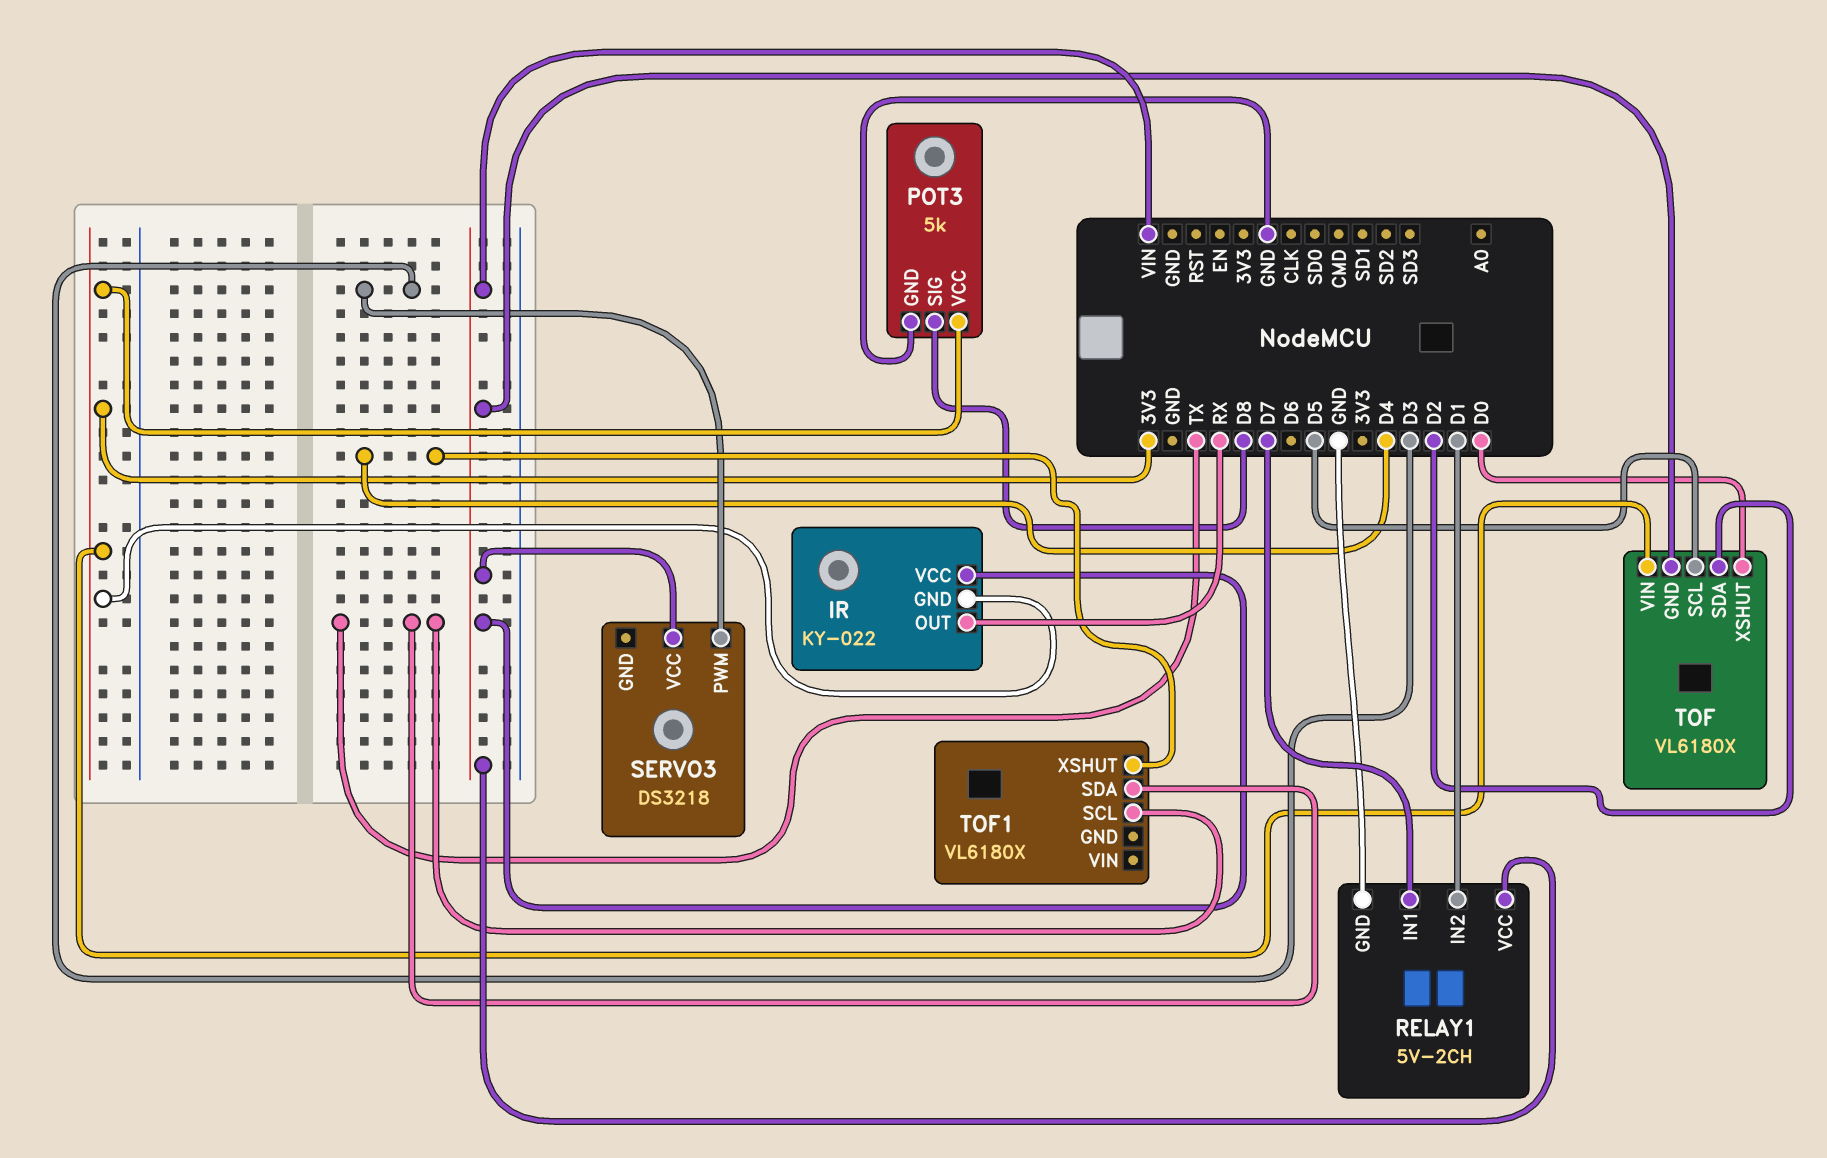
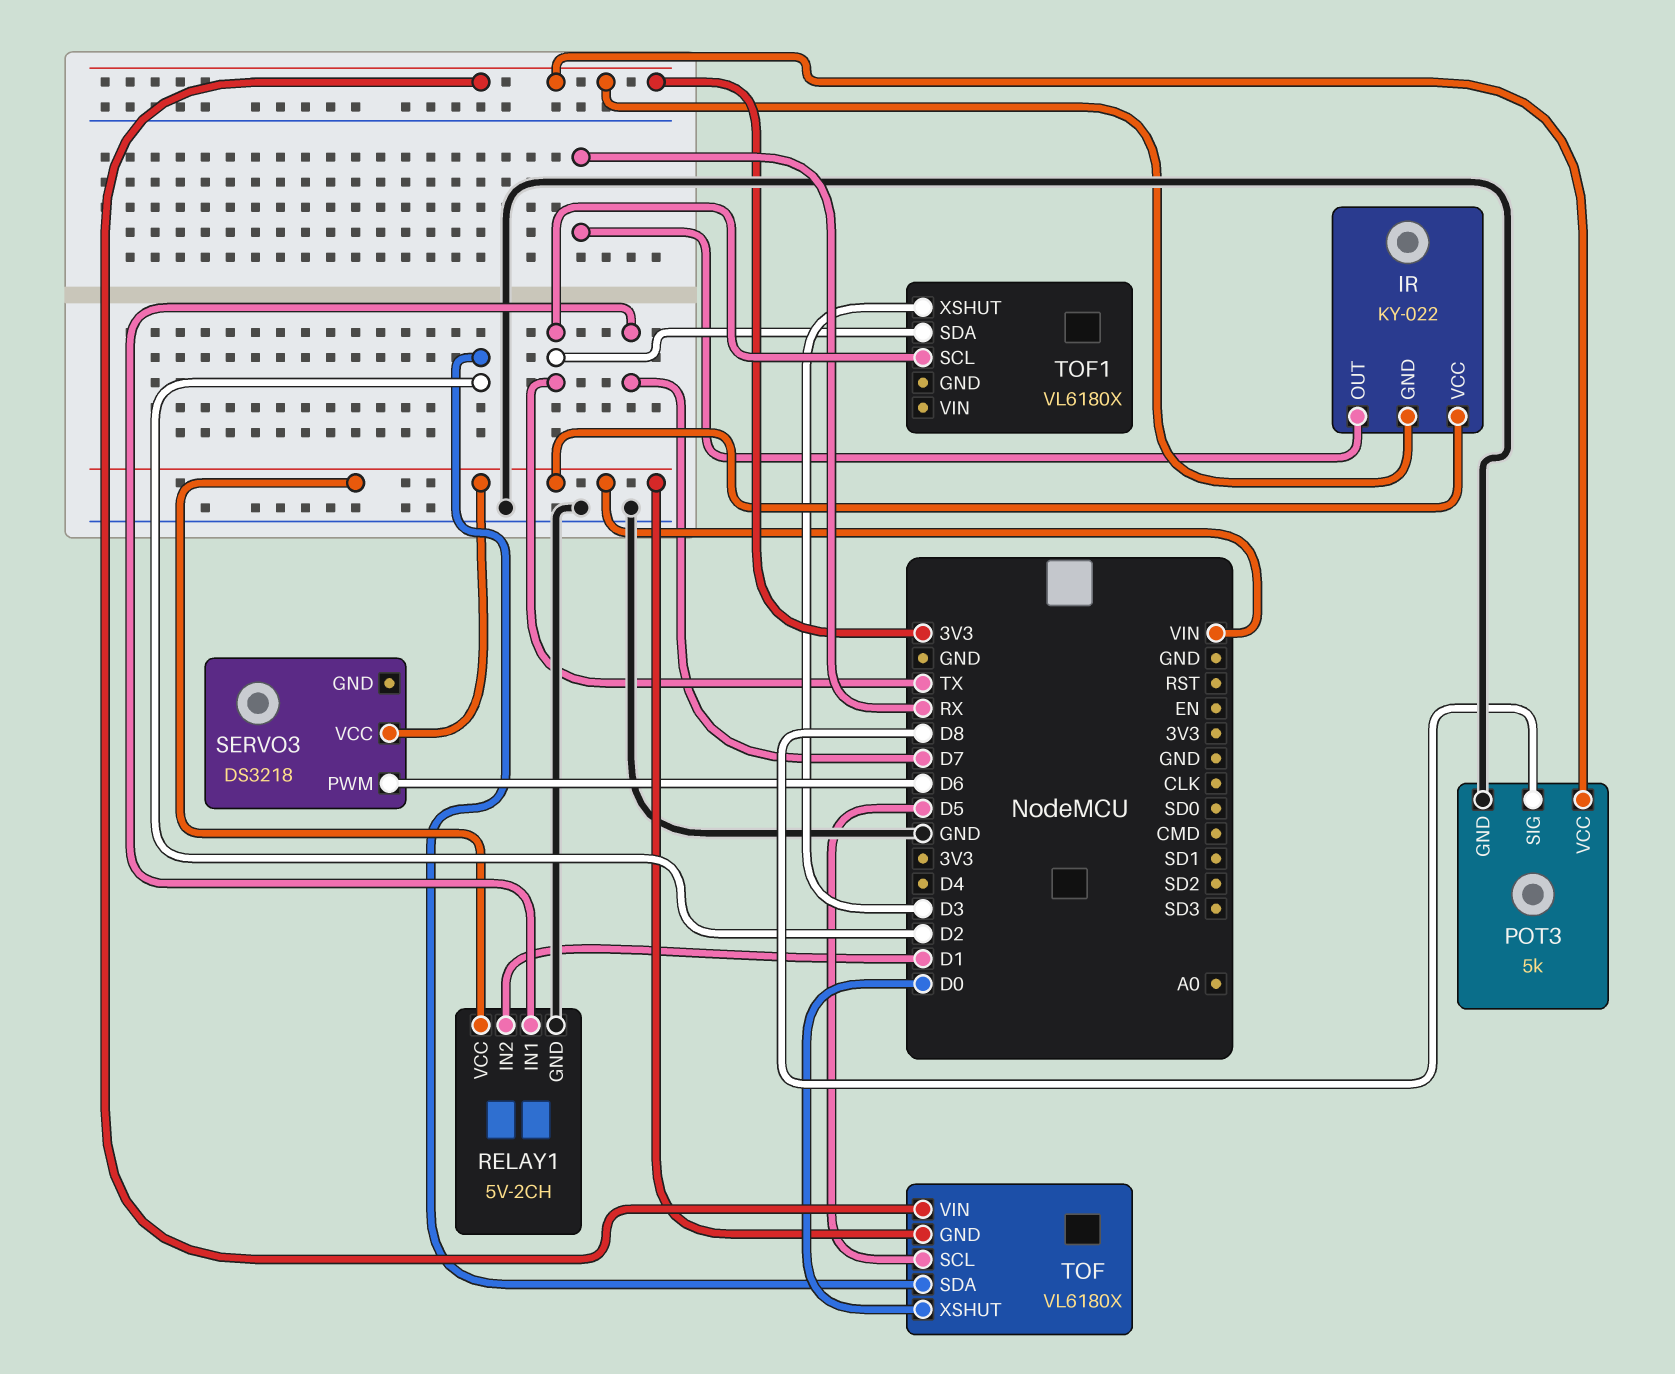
SERVO3 pin PWM: D3 -> D6
TOF1 pin XSHUT: D4 -> D3

